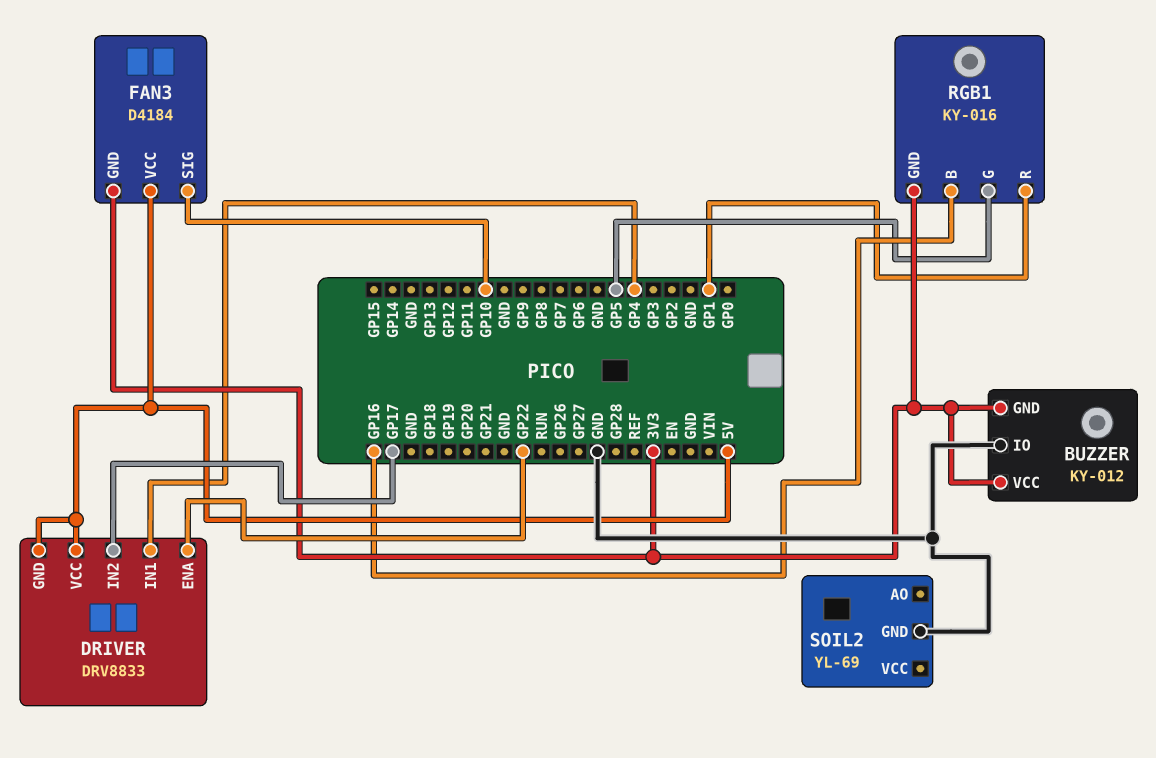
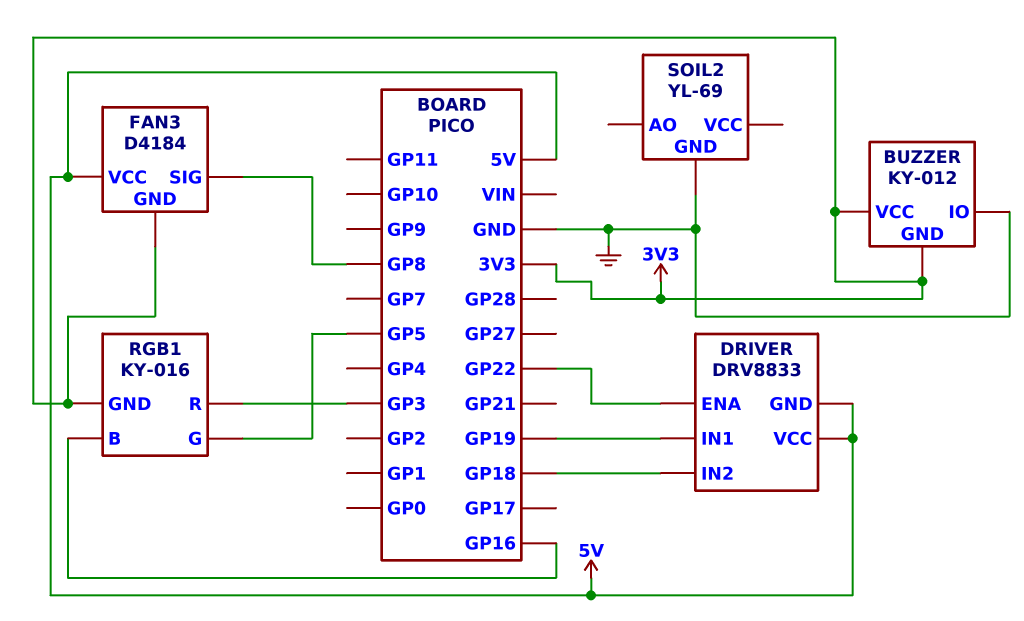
DRIVER pin IN1: GP4 -> GP19
DRIVER pin IN2: GP17 -> GP18
FAN3 pin SIG: GP10 -> GP8
RGB1 pin R: GP1 -> GP3

